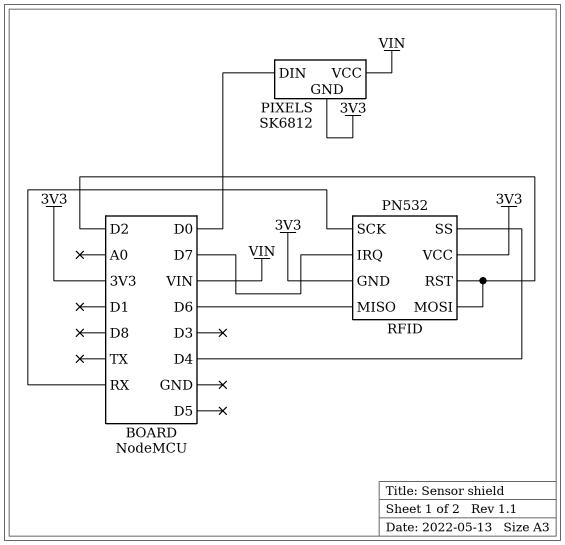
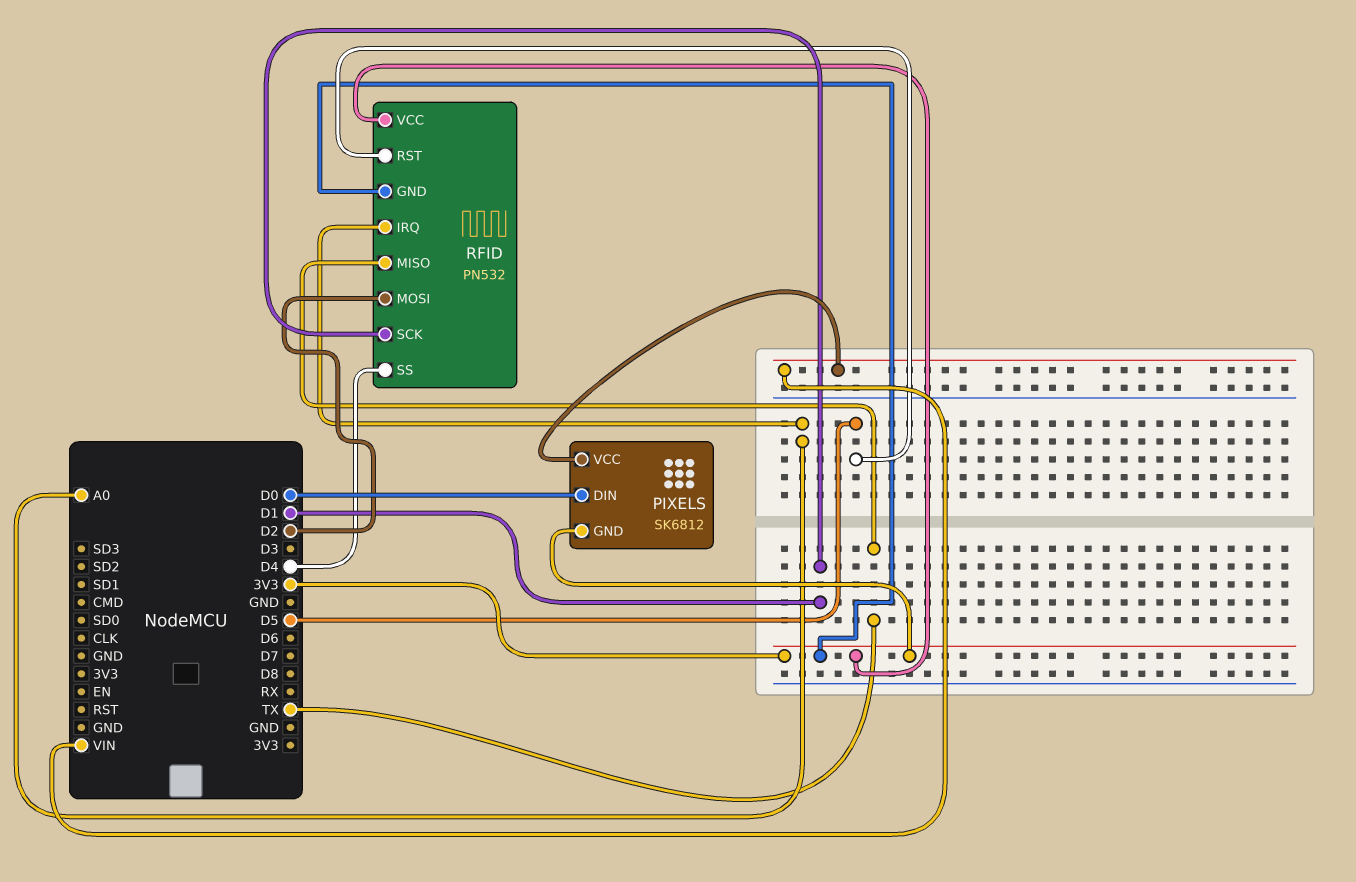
RFID pin IRQ: D7 -> A0
RFID pin MISO: D6 -> TX
RFID pin RST: D2 -> D5
RFID pin SCK: RX -> D1

